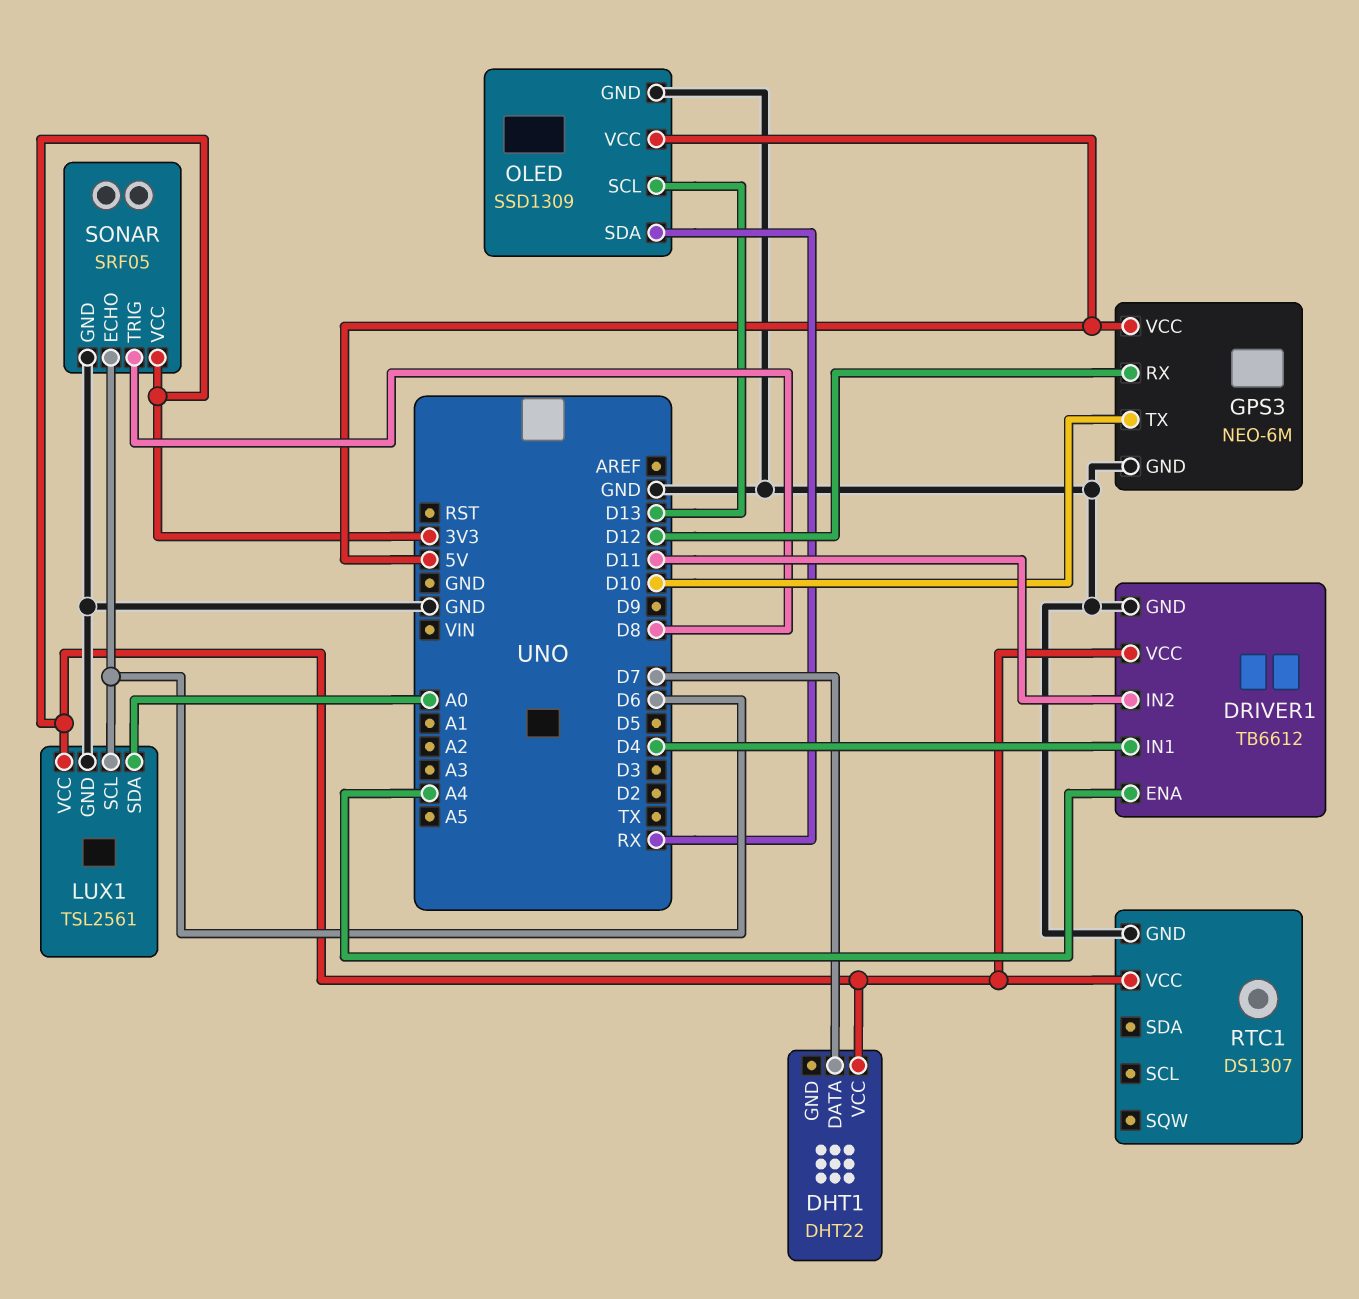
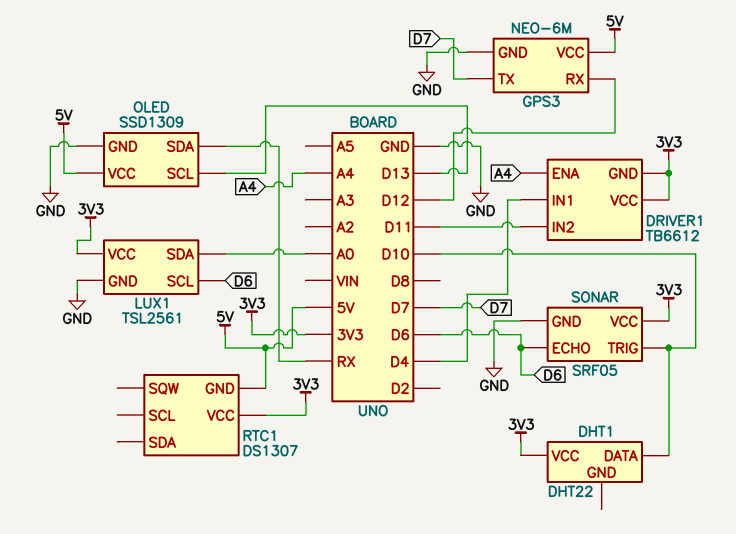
DHT1 pin DATA: D7 -> D10
DRIVER1 pin GND: GND -> 3V3
GPS3 pin TX: D10 -> D7
RTC1 pin GND: GND -> 5V
SONAR pin TRIG: D8 -> D10

